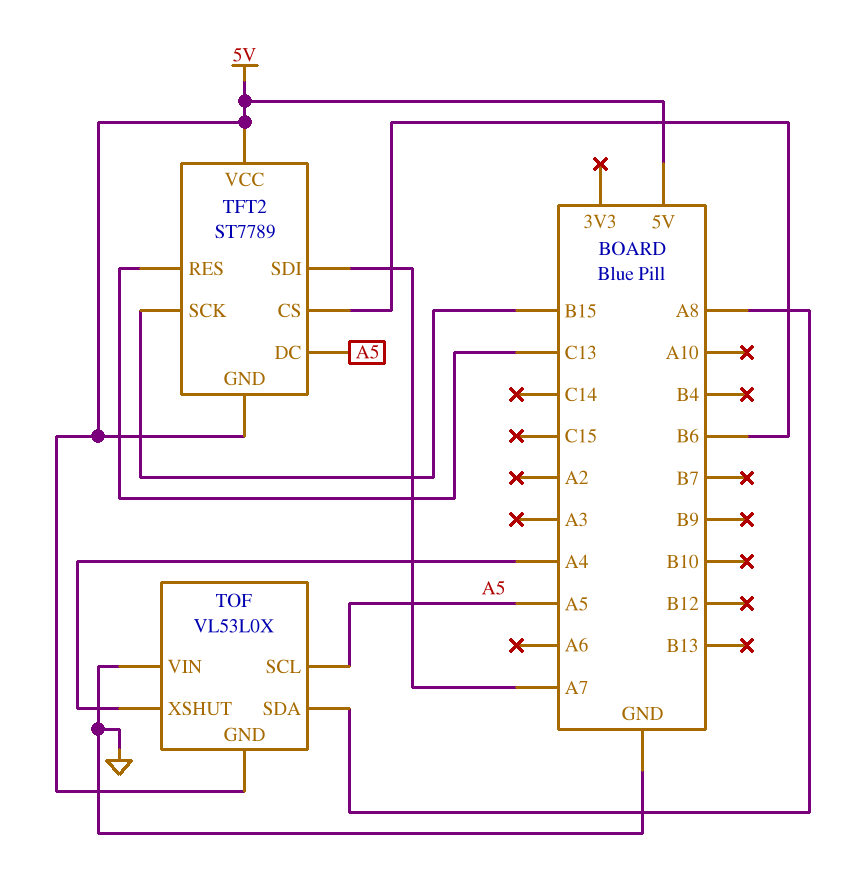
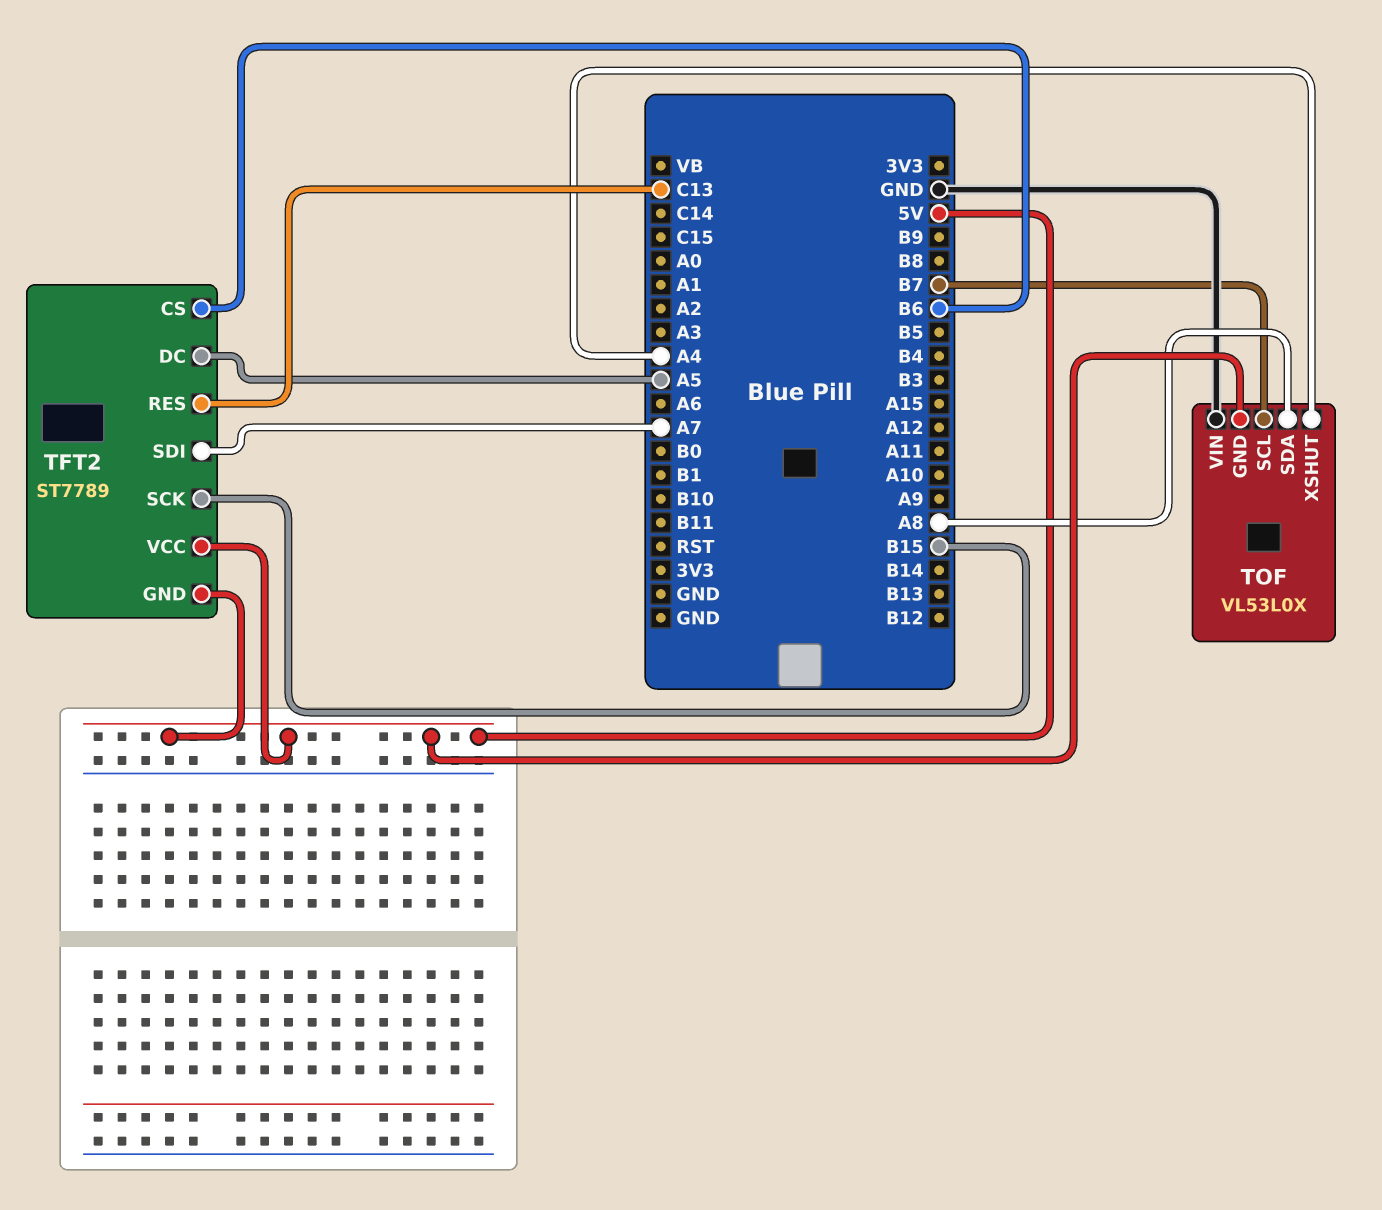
TOF pin SCL: A5 -> B7

